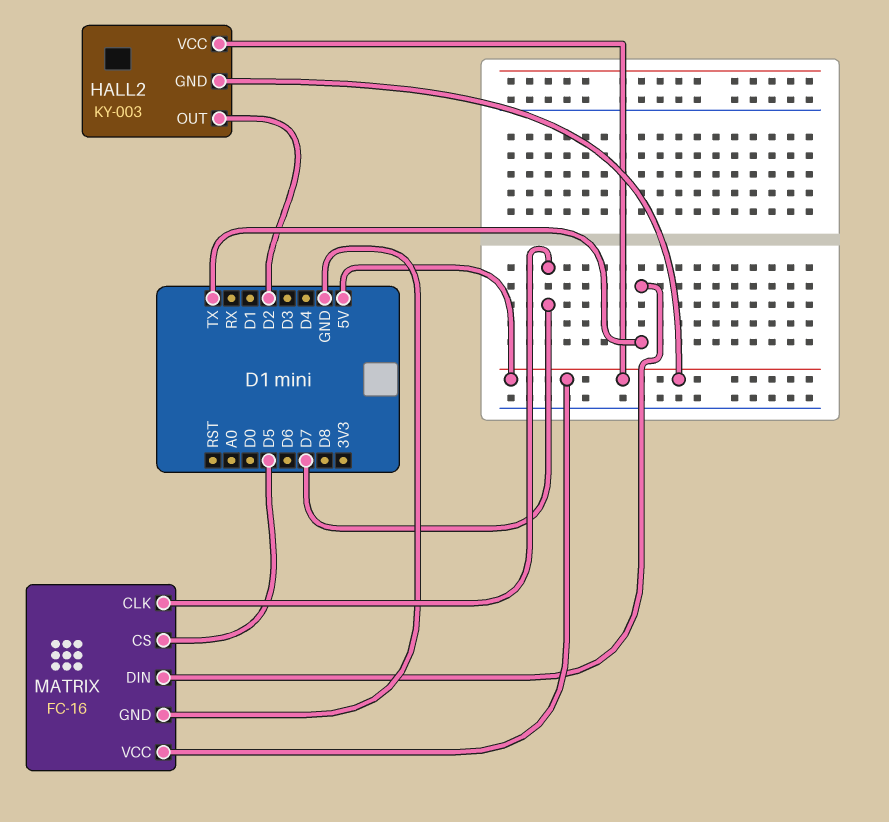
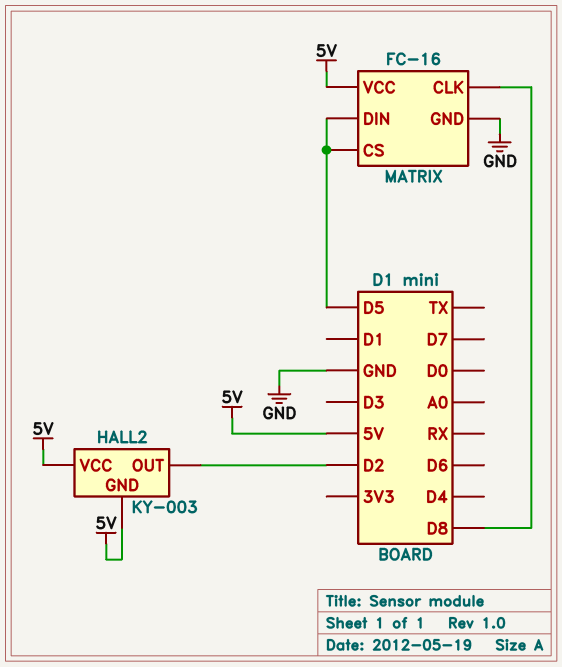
MATRIX pin CLK: D7 -> D8
MATRIX pin DIN: TX -> D5

